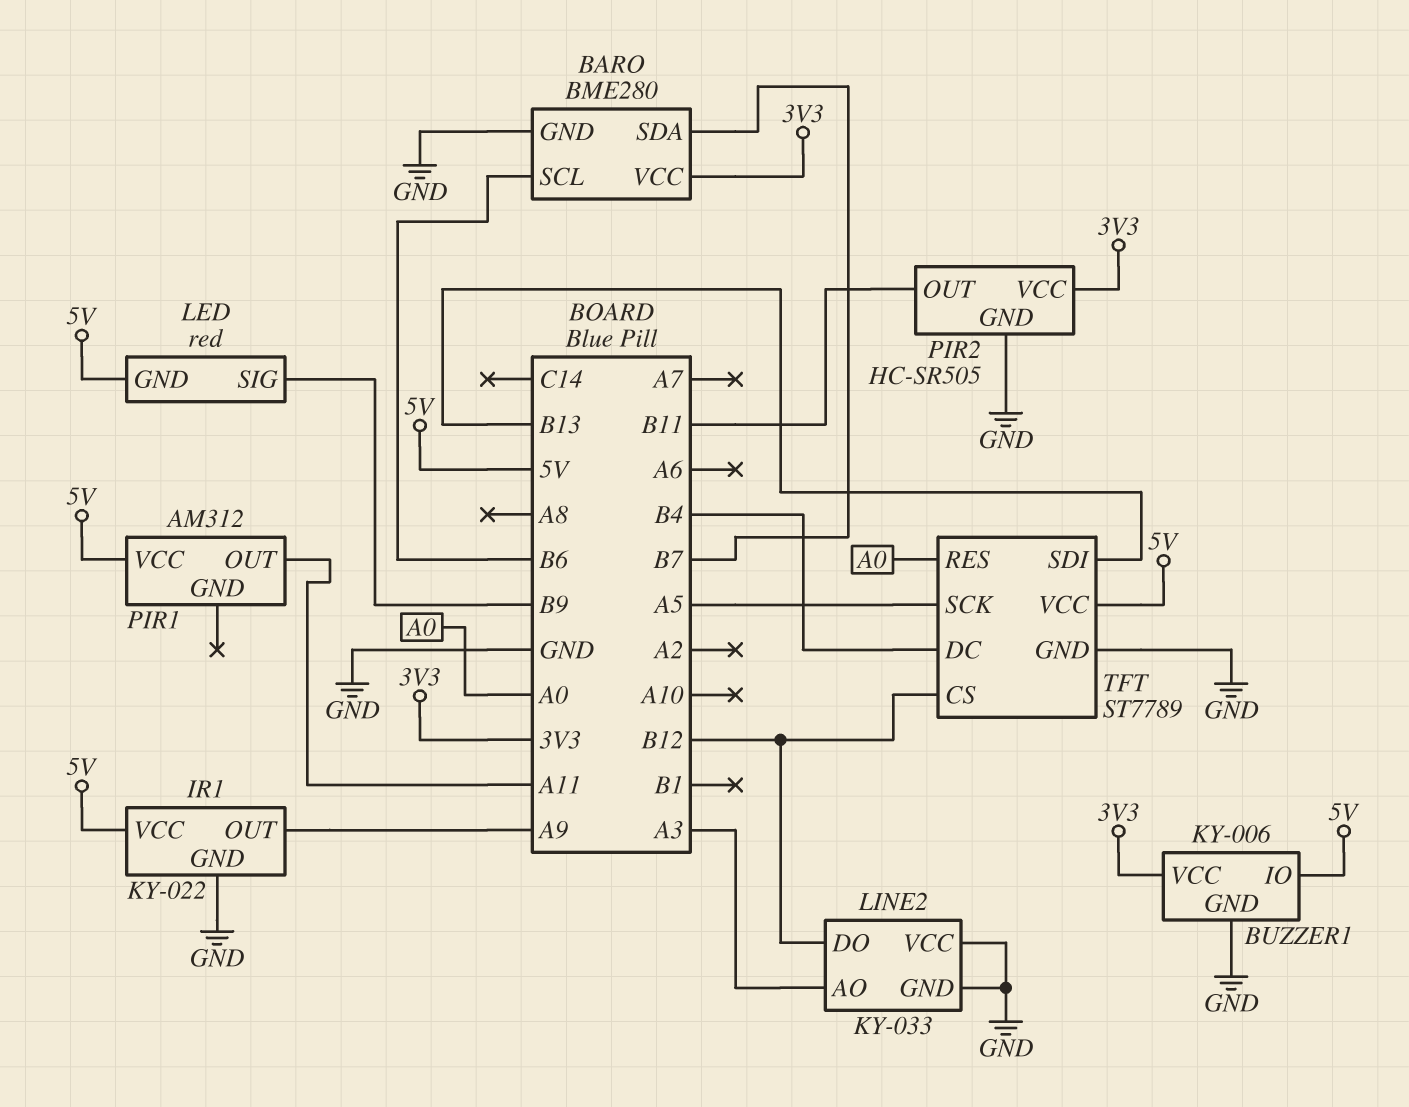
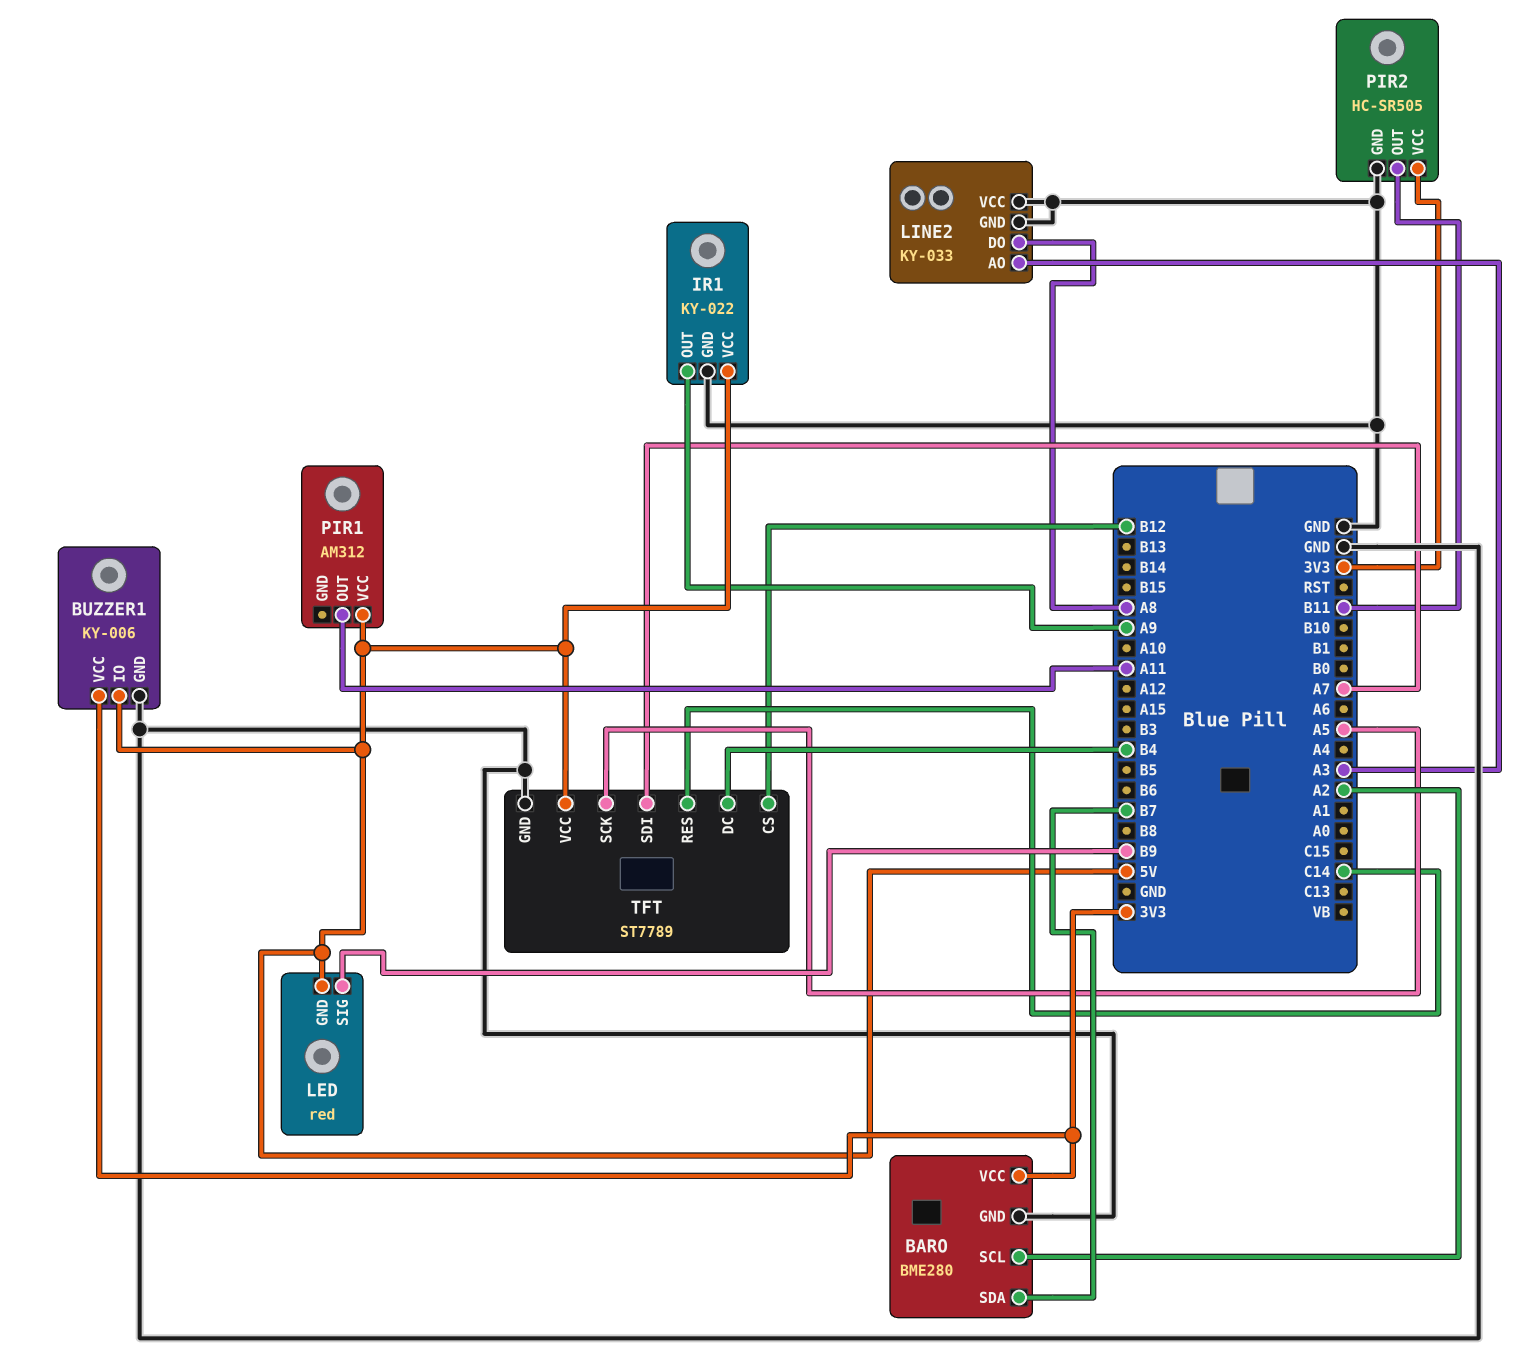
BARO pin SCL: B6 -> A2
LINE2 pin DO: B12 -> A8
TFT pin RES: A0 -> C14
TFT pin SDI: B13 -> A7

